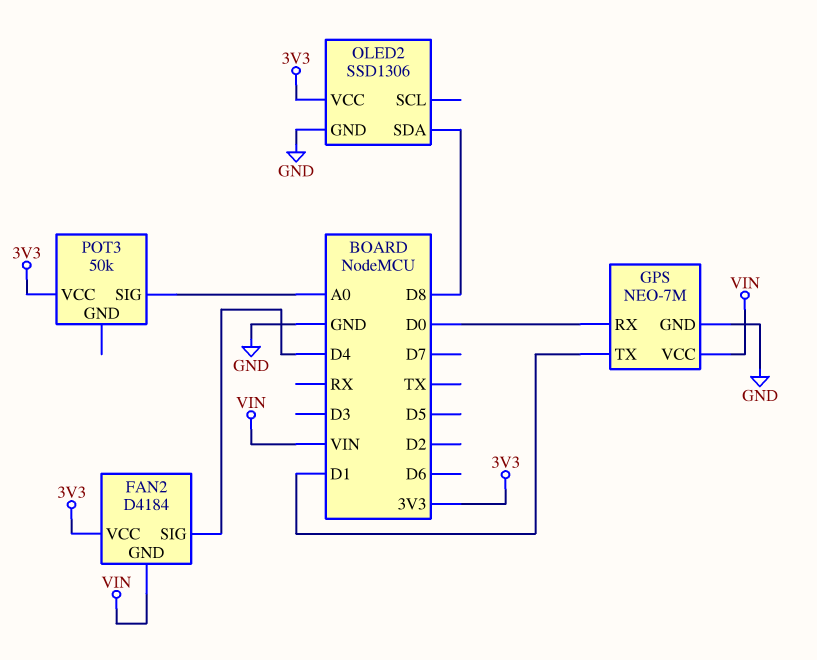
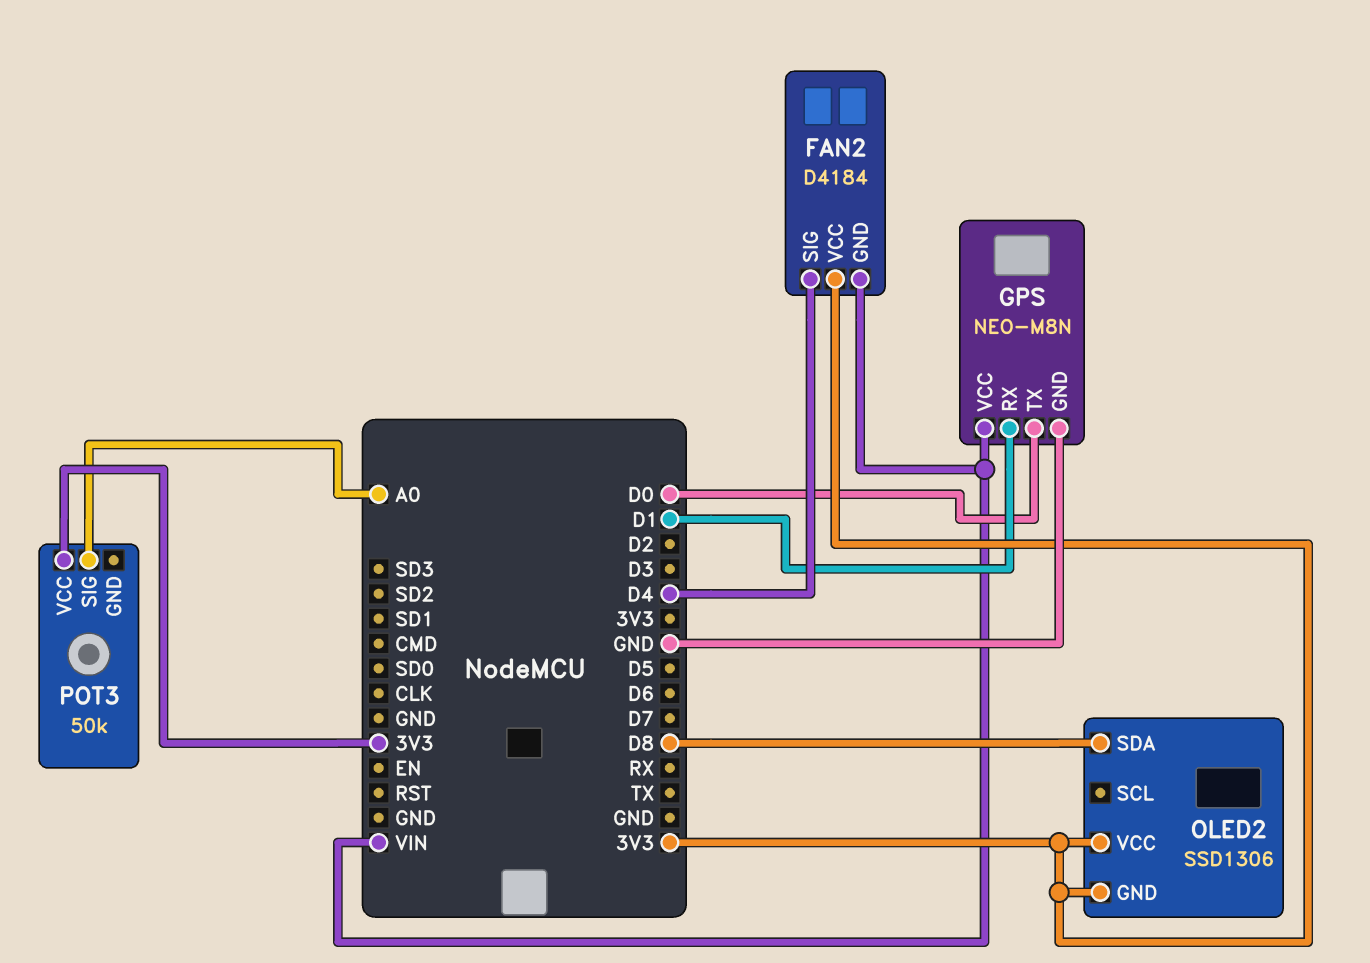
GPS: NEO-7M -> NEO-M8N
GPS pin RX: D0 -> D1
GPS pin TX: D1 -> D0
OLED2 pin GND: GND -> 3V3

